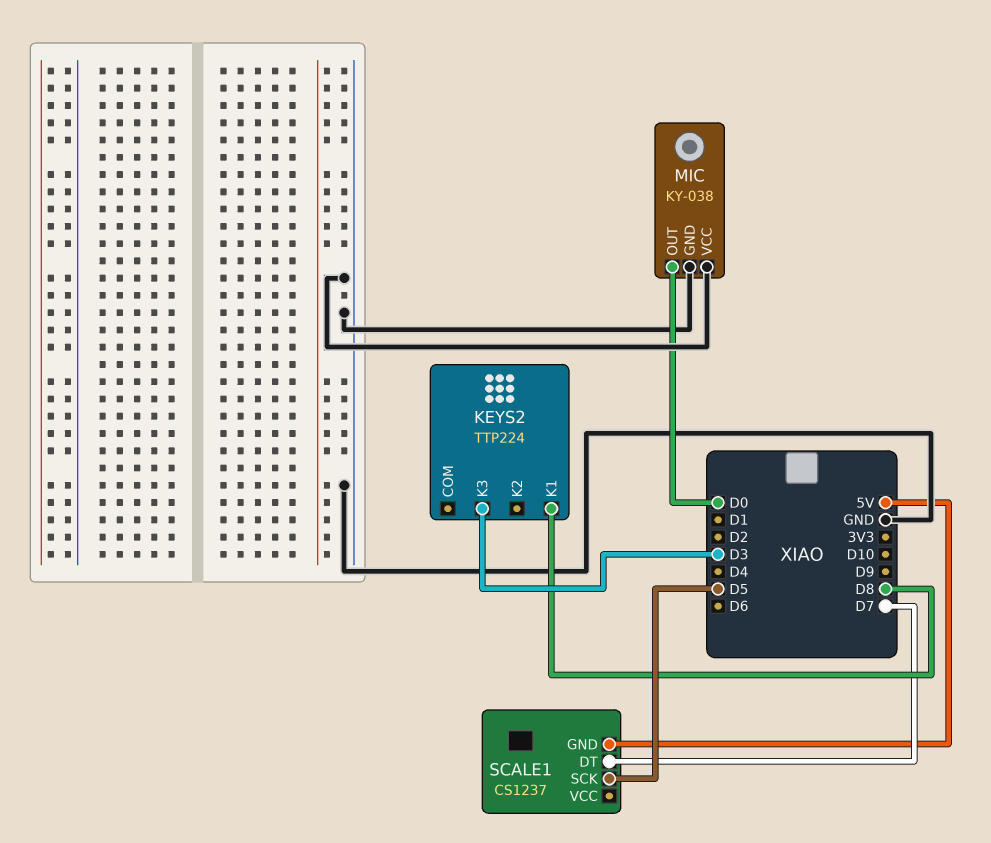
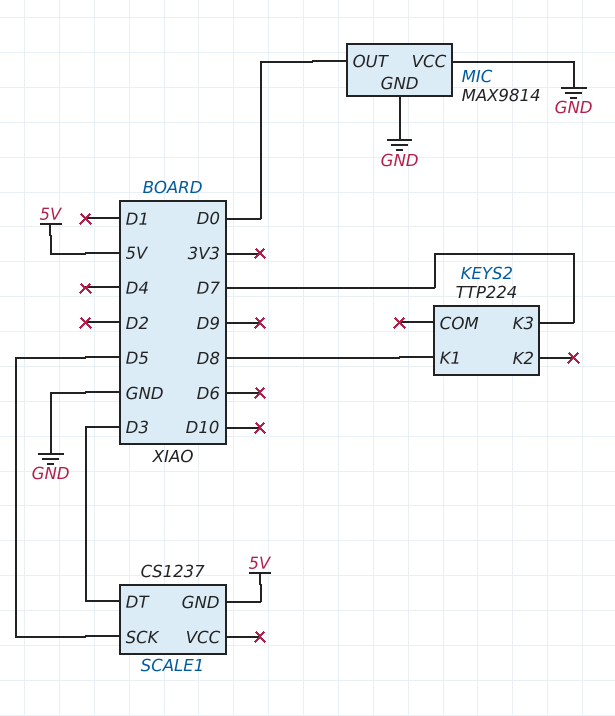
KEYS2 pin K3: D3 -> D7
MIC: KY-038 -> MAX9814
SCALE1 pin DT: D7 -> D3

